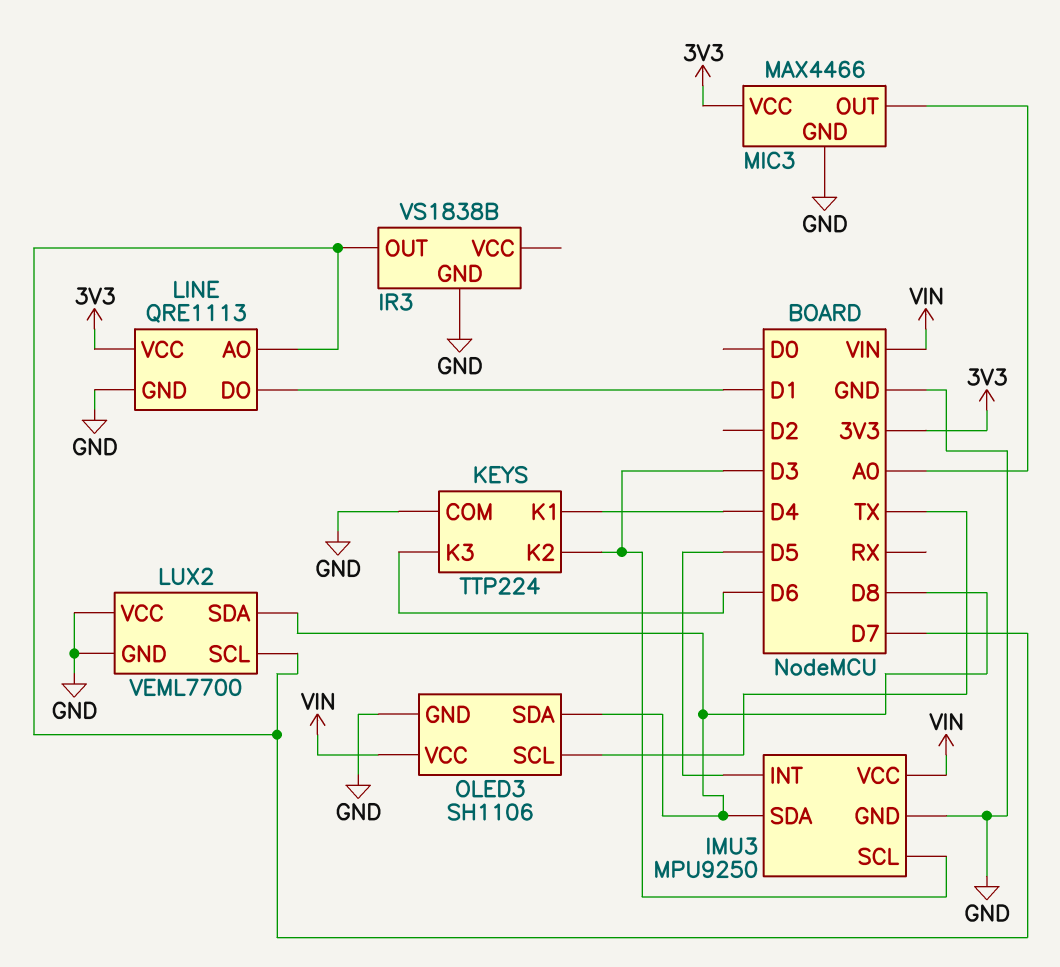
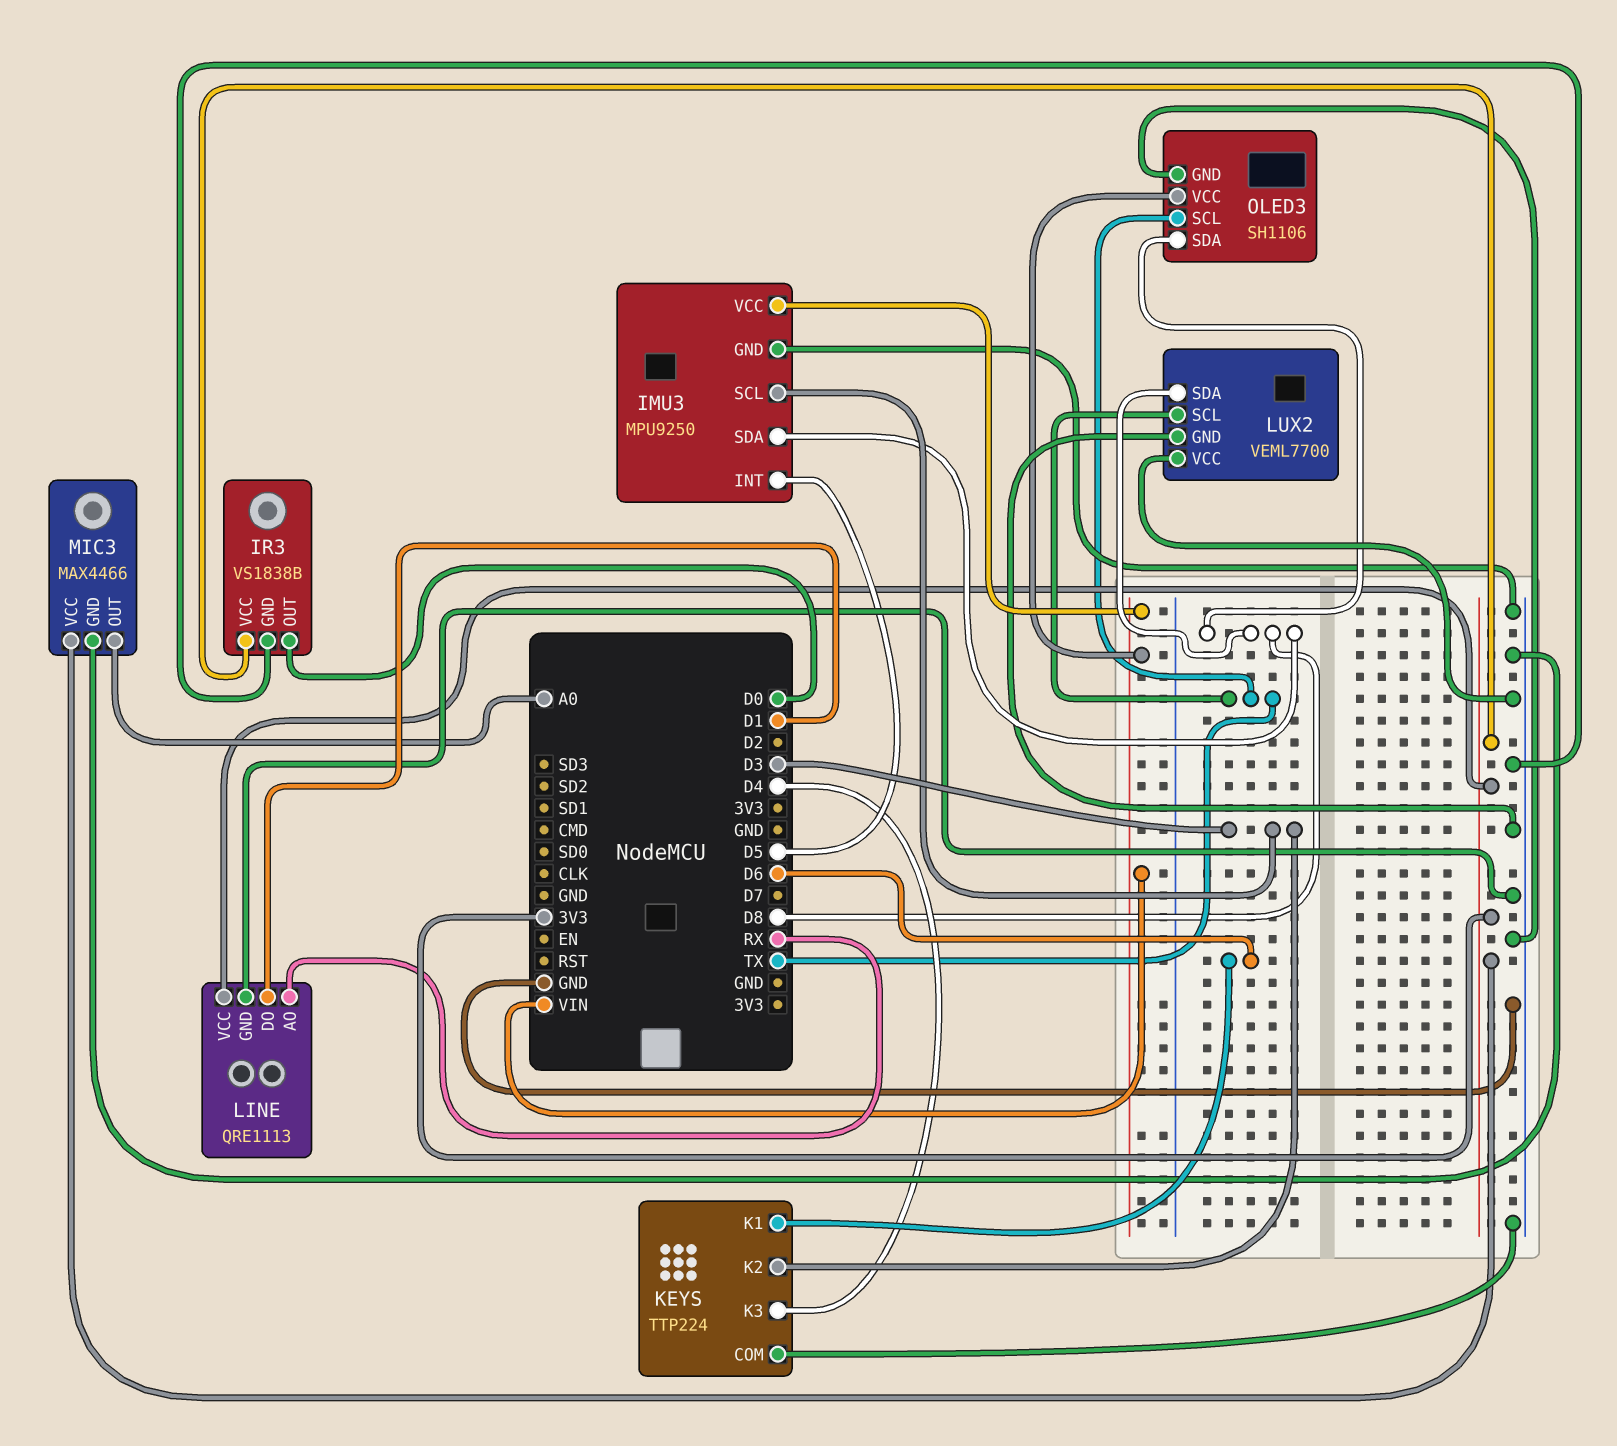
IR3 pin OUT: D7 -> D0
IR3 pin VCC: none -> 3V3
KEYS pin K1: D4 -> D6
KEYS pin K3: D6 -> D4
LINE pin AO: D7 -> RX
LUX2 pin SCL: D7 -> TX

